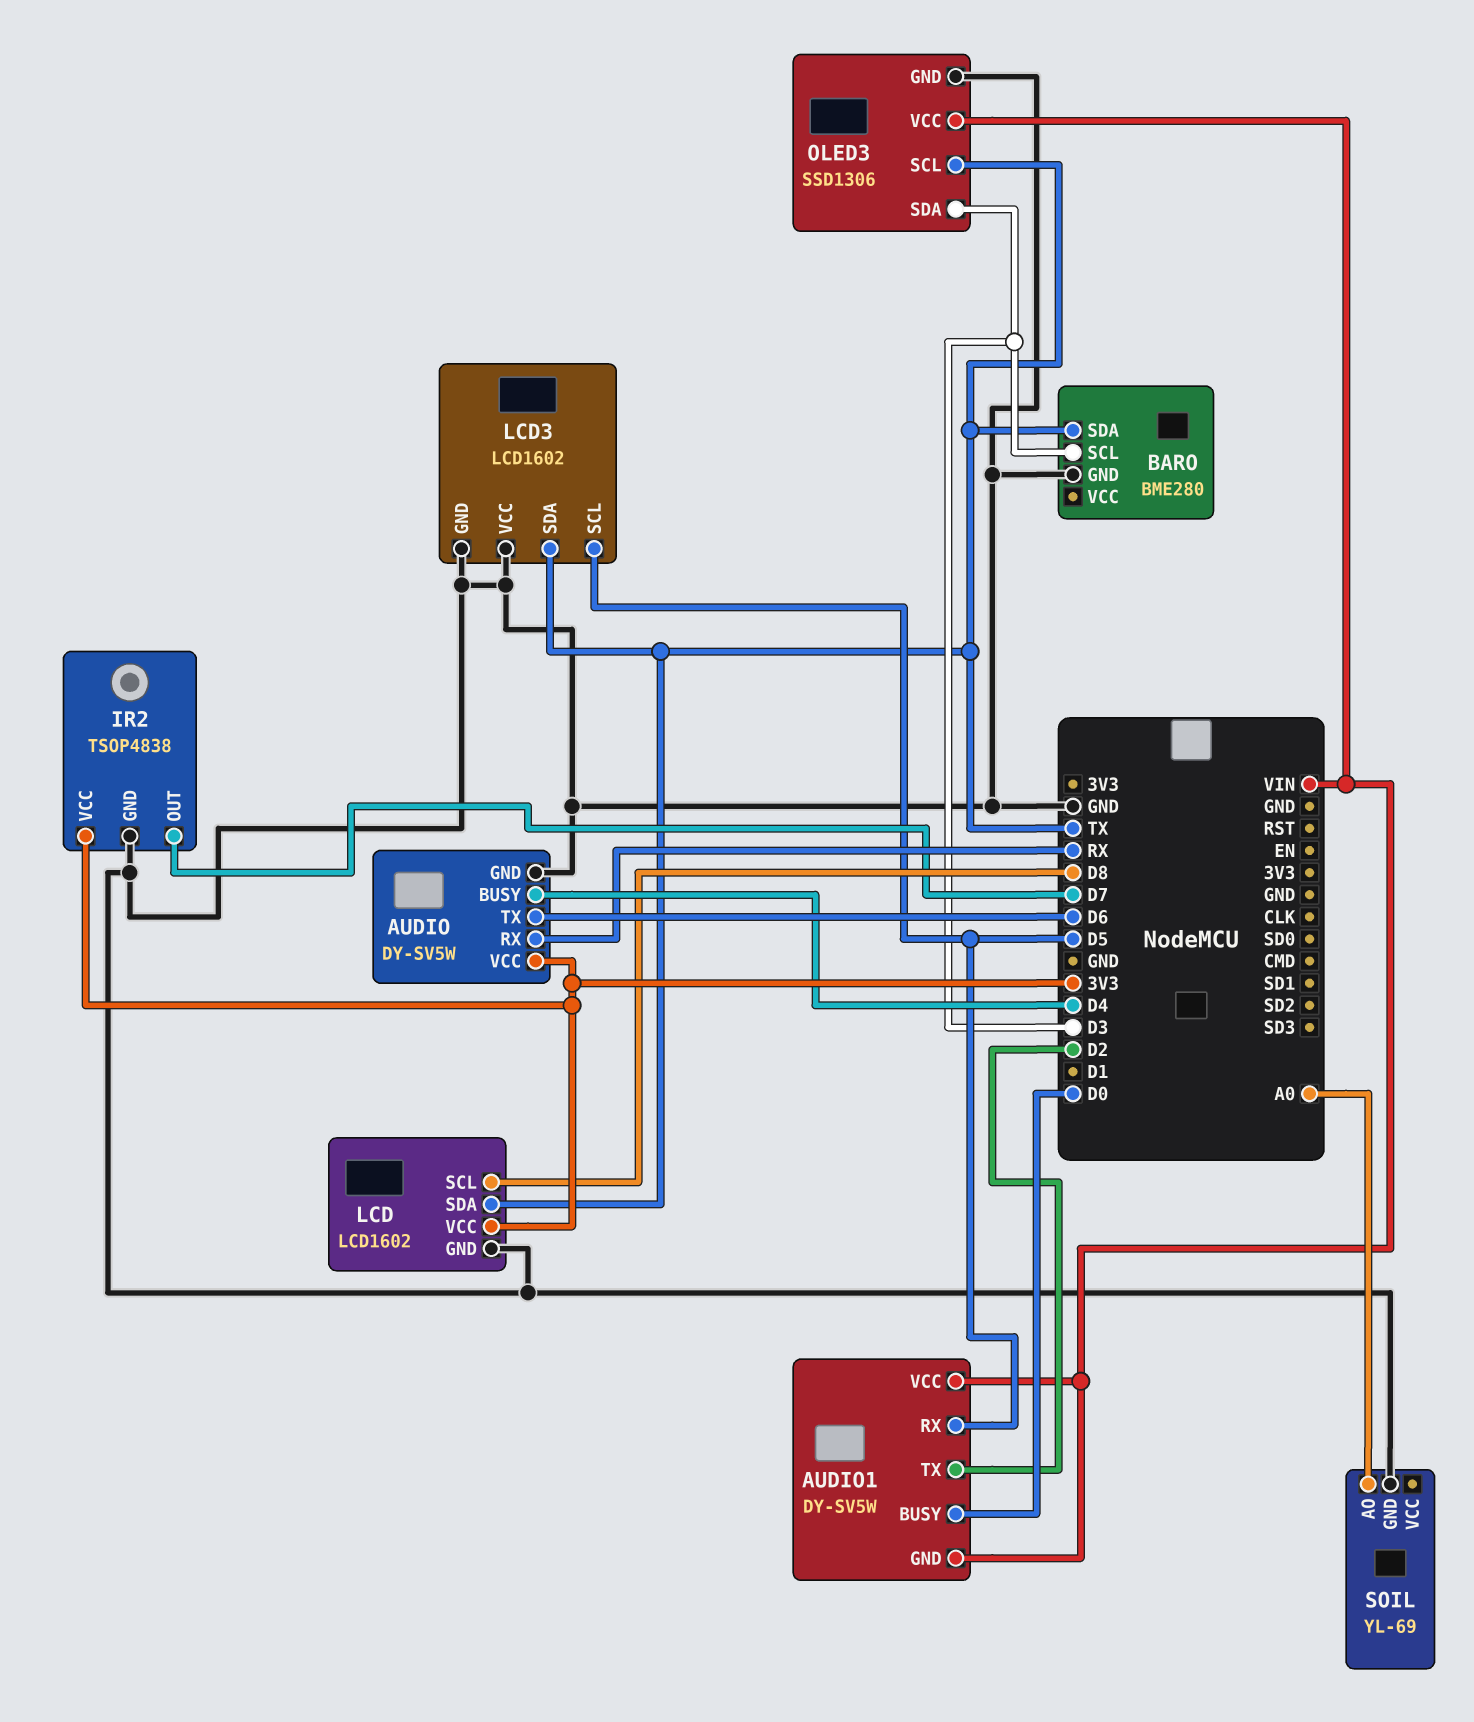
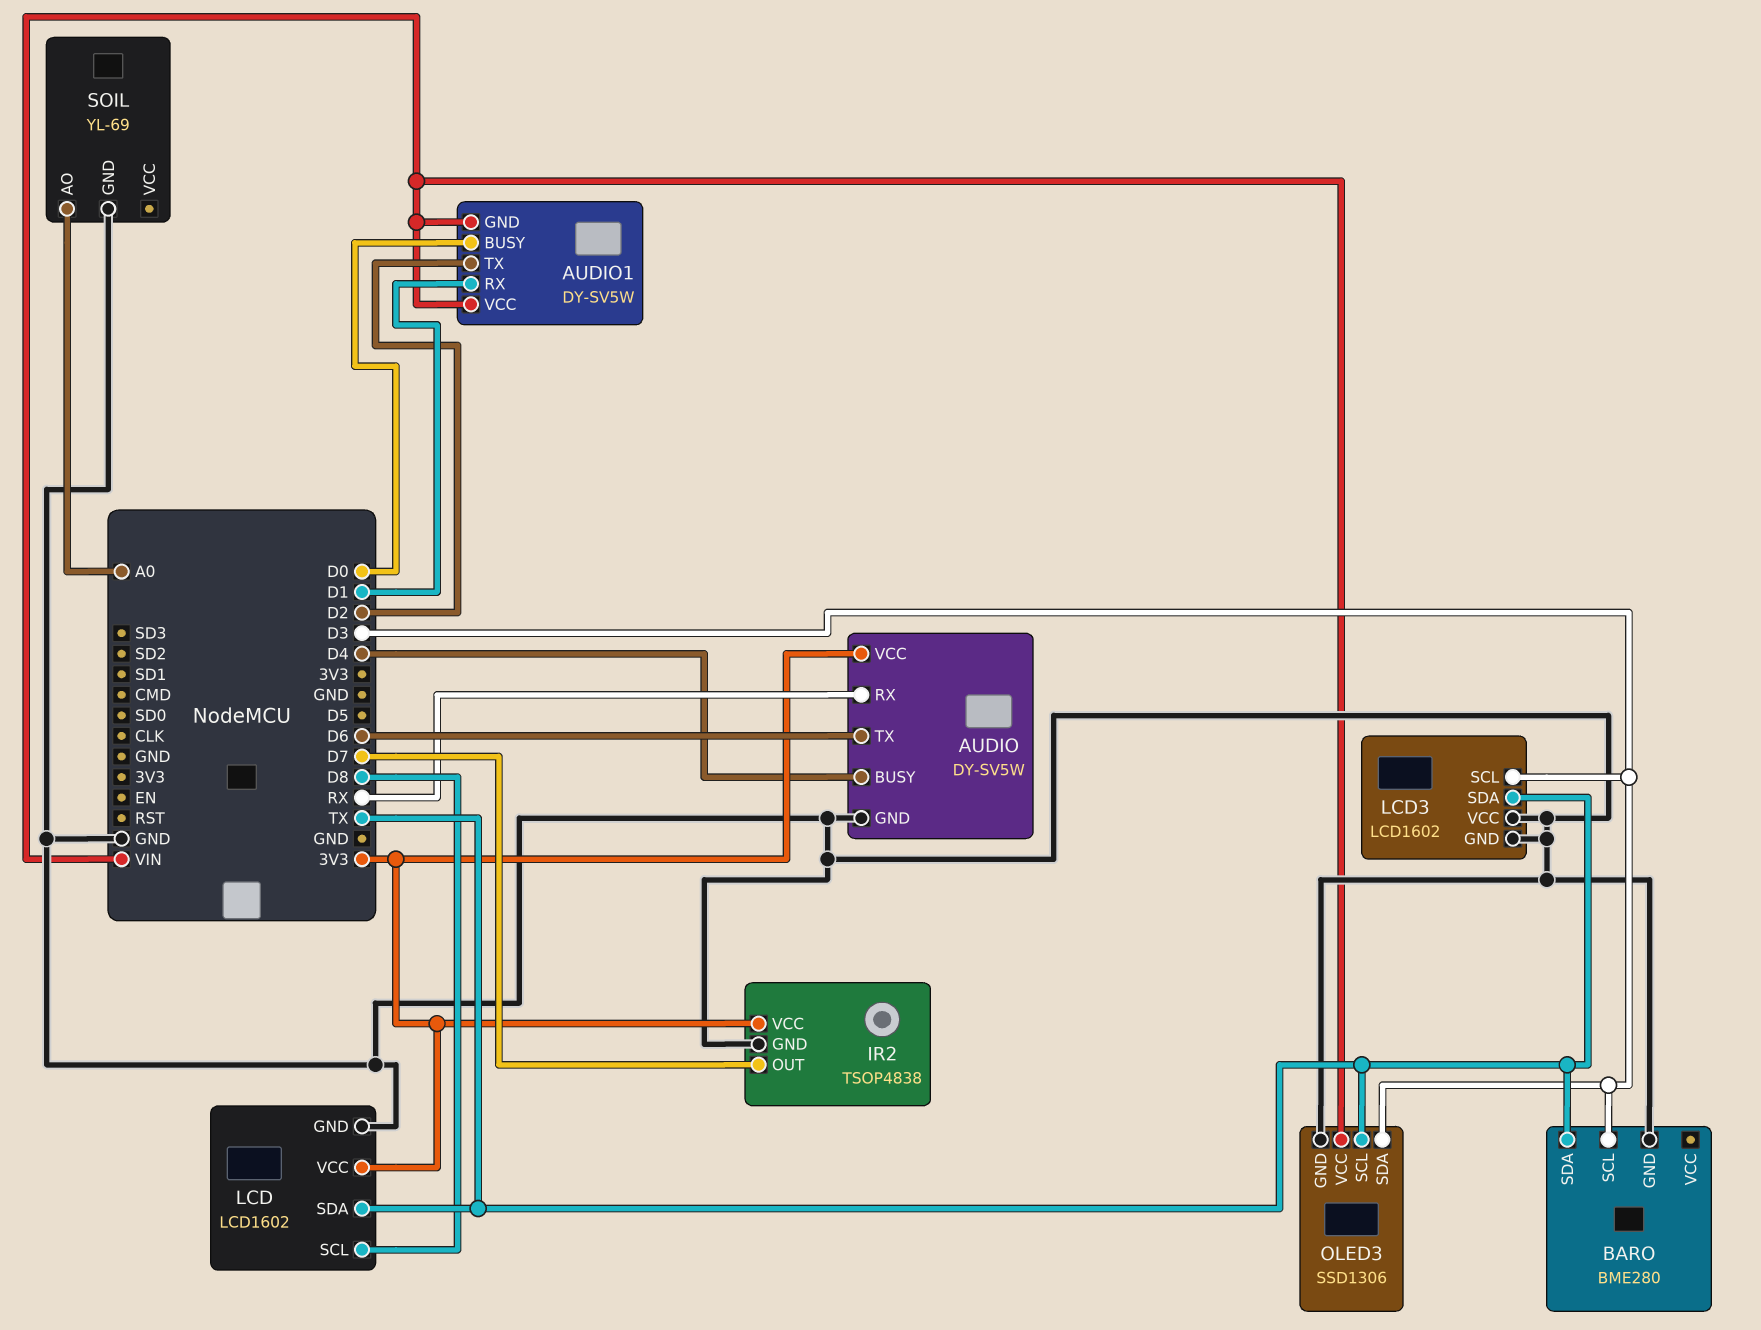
AUDIO1 pin RX: D5 -> D1
LCD3 pin SCL: D5 -> D3

